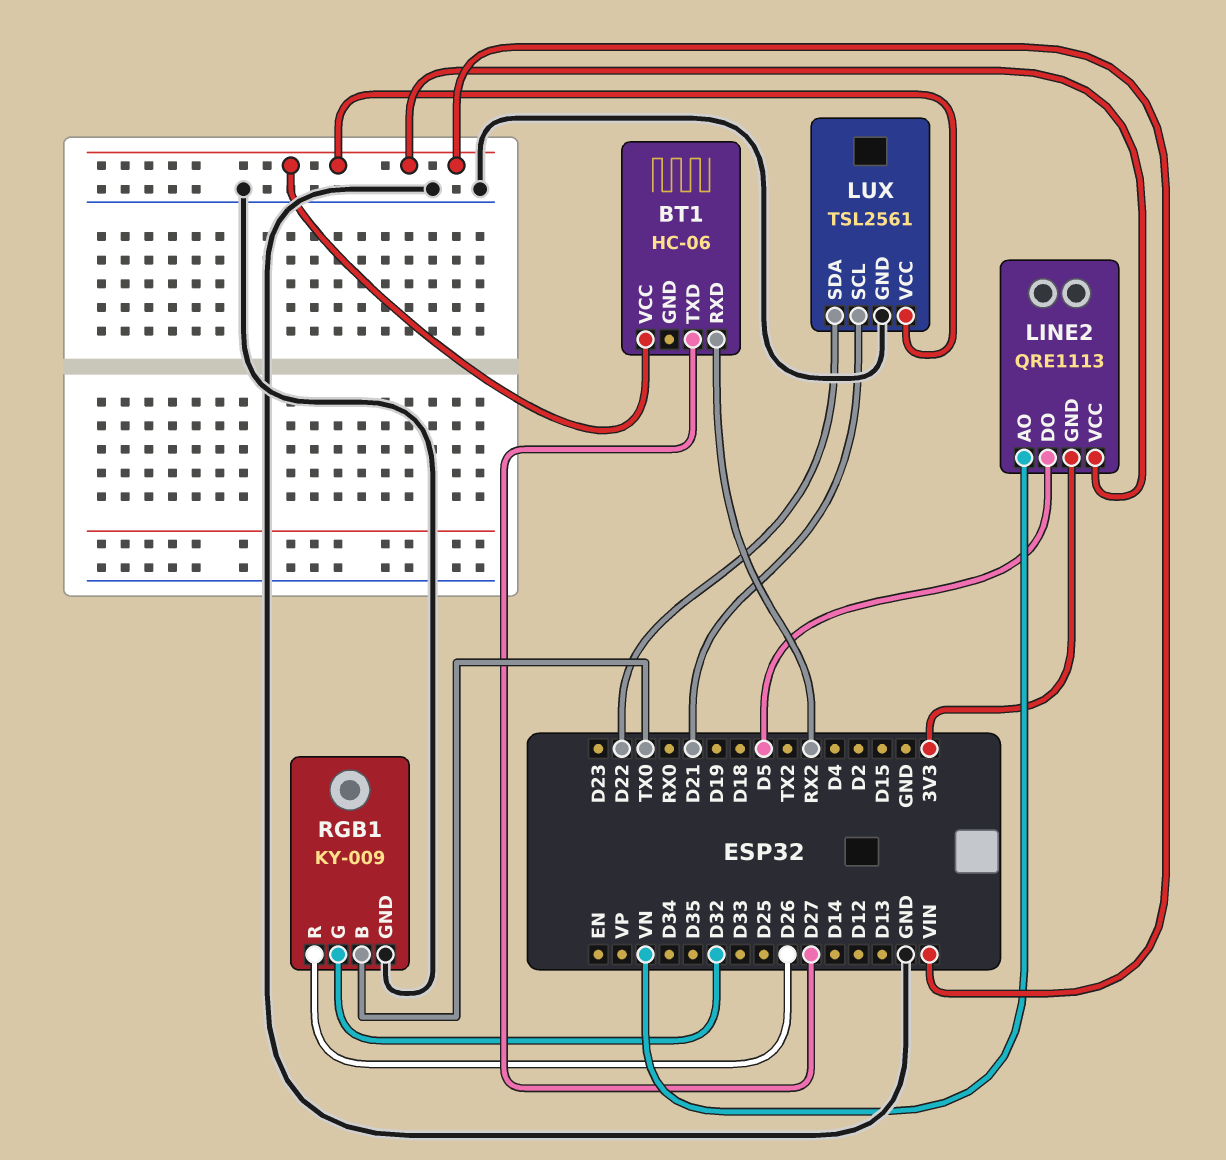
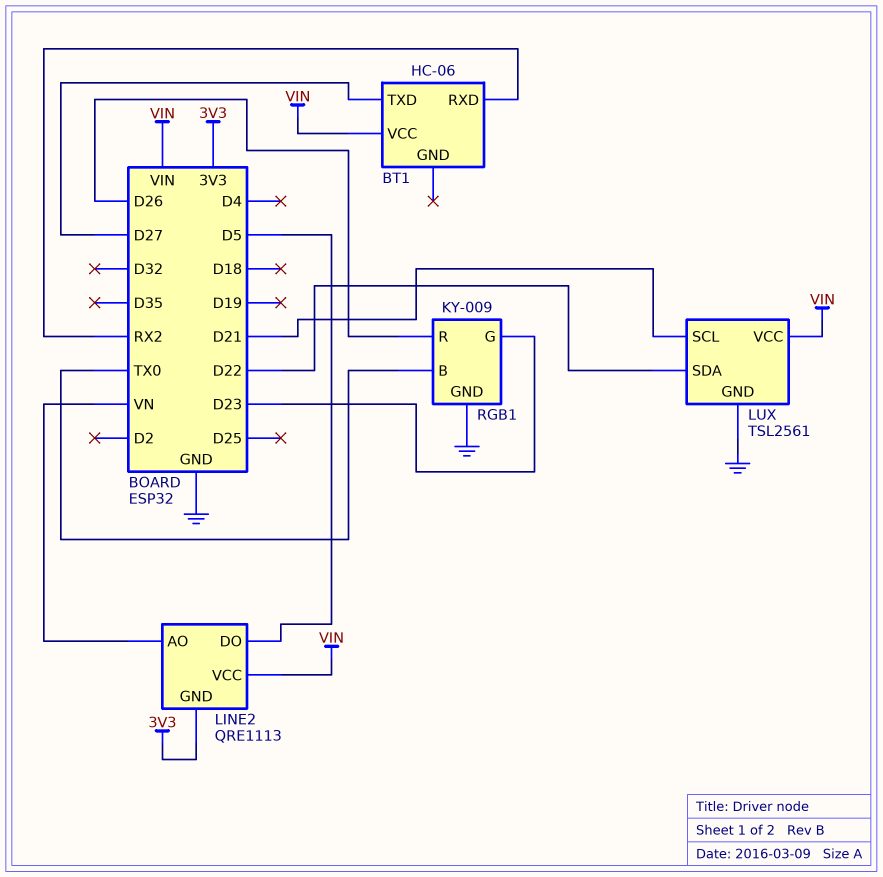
RGB1 pin G: D32 -> D23

